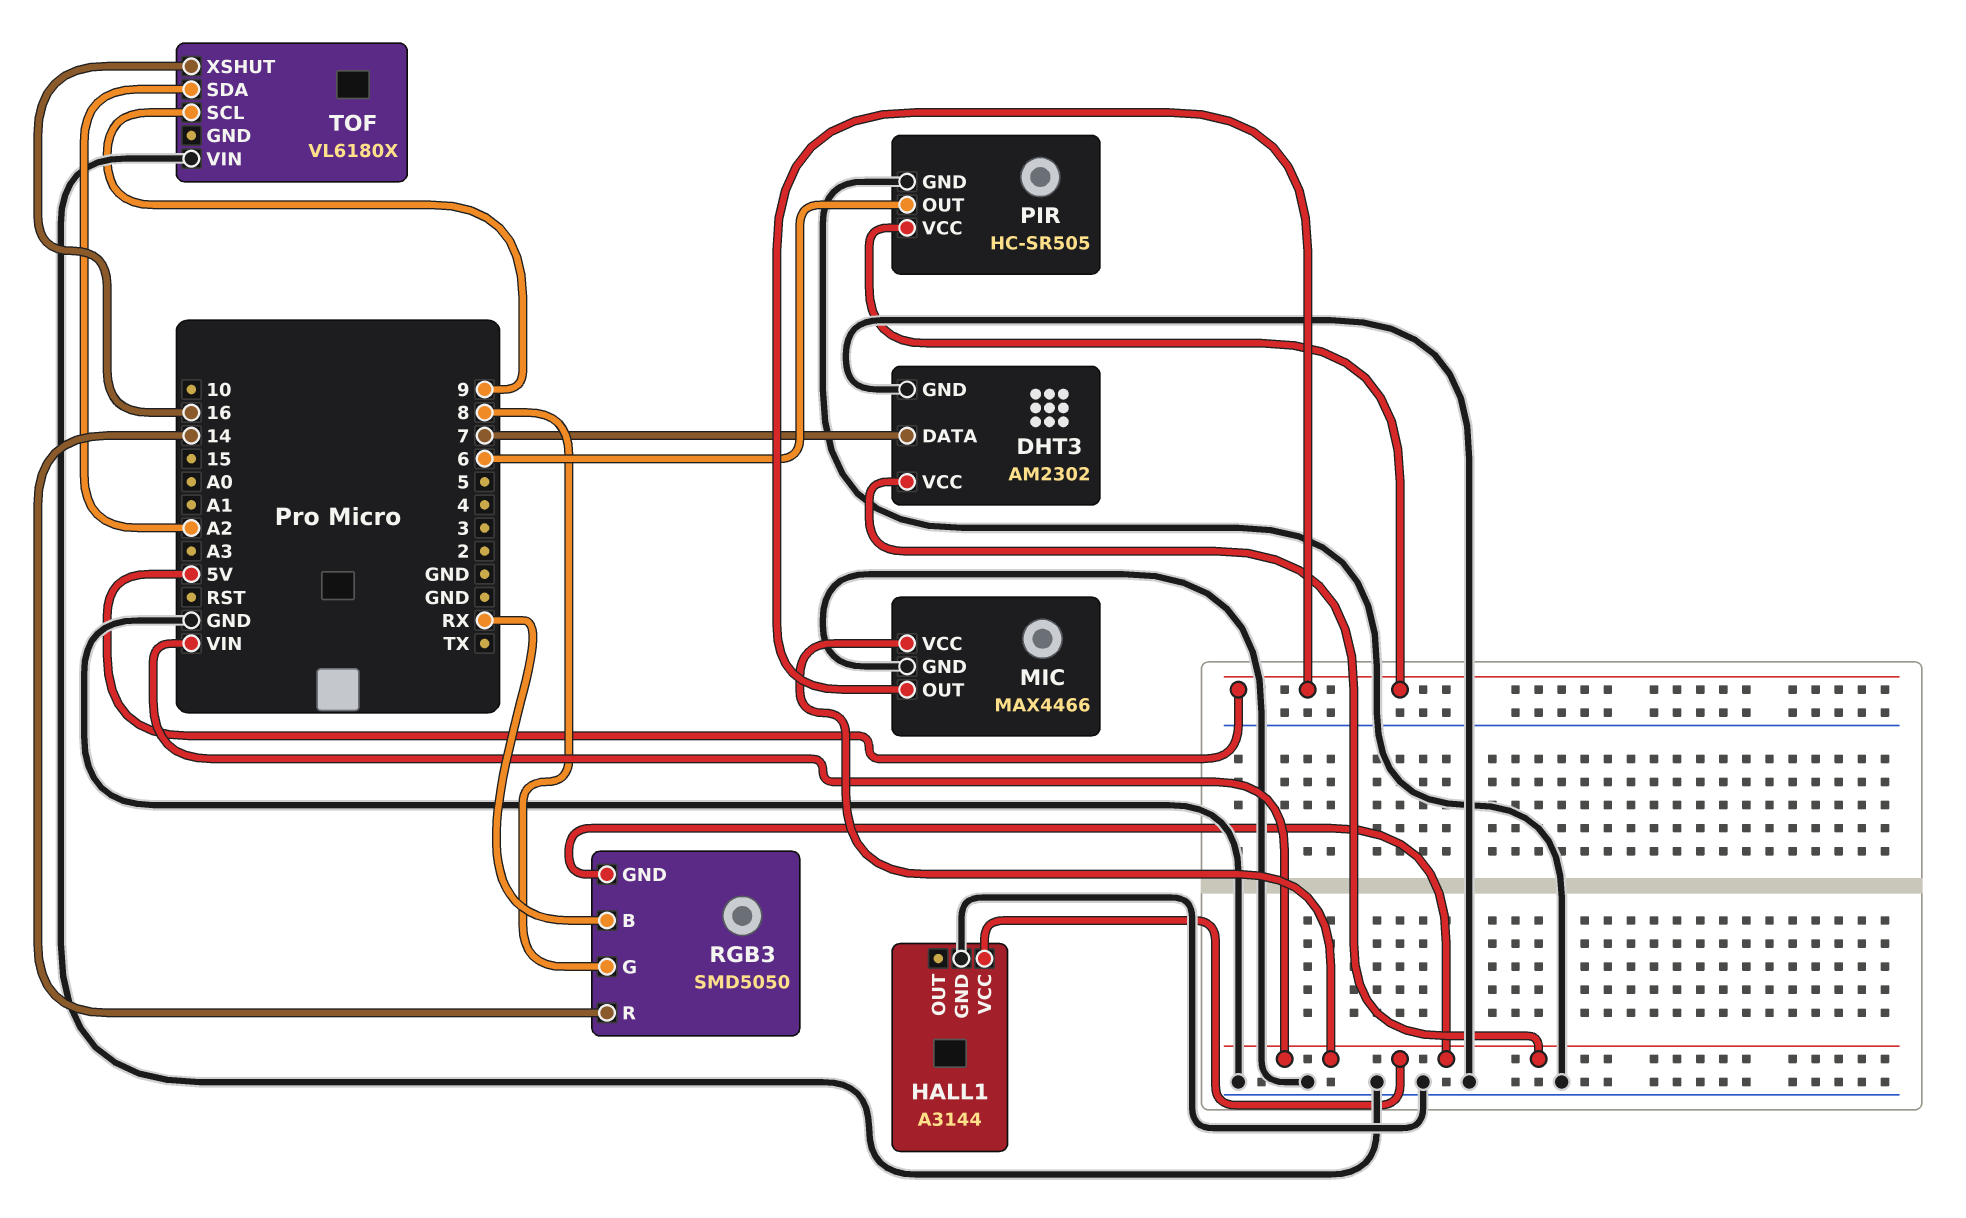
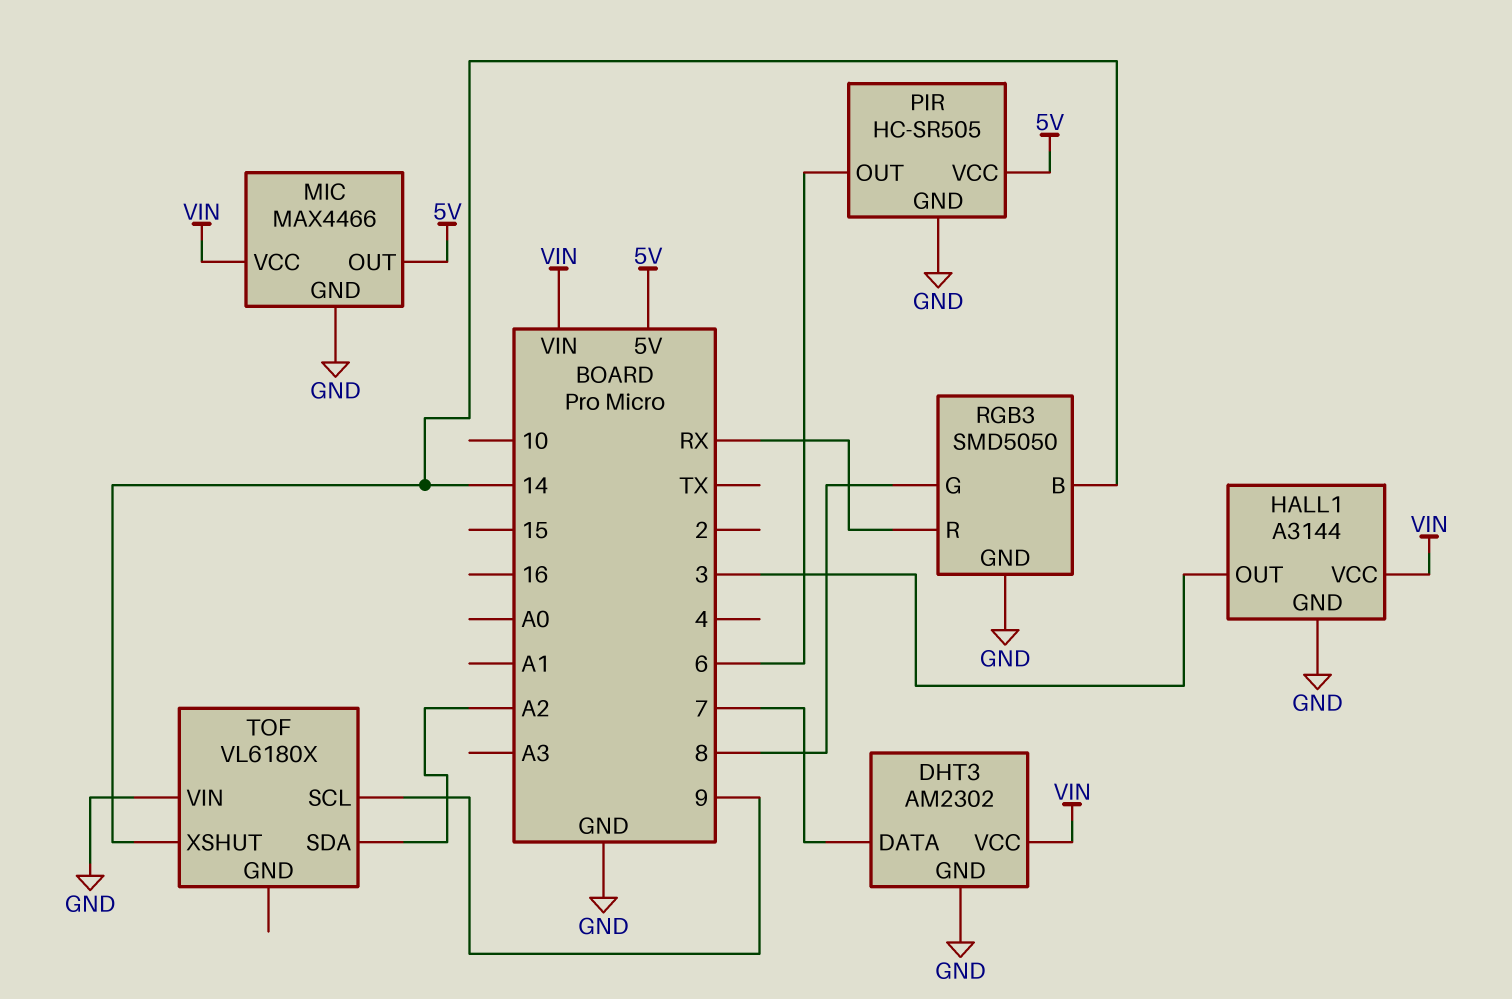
HALL1 pin OUT: none -> 3
RGB3 pin B: RX -> 14
RGB3 pin GND: VIN -> GND
RGB3 pin R: 14 -> RX
TOF pin XSHUT: 16 -> 14

